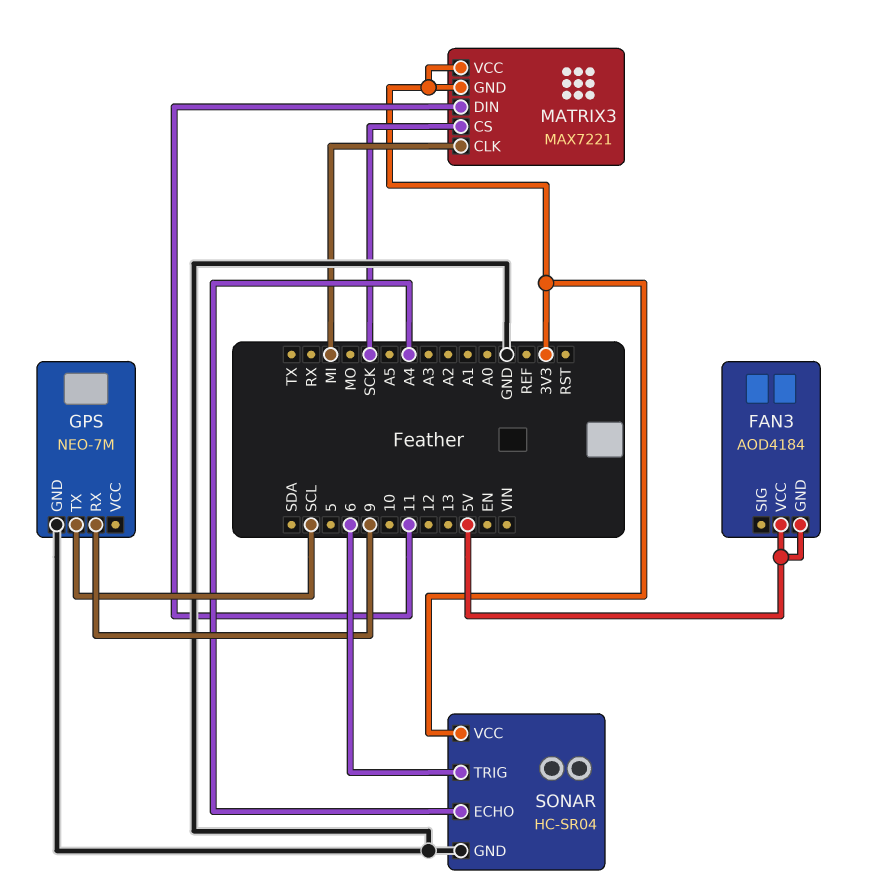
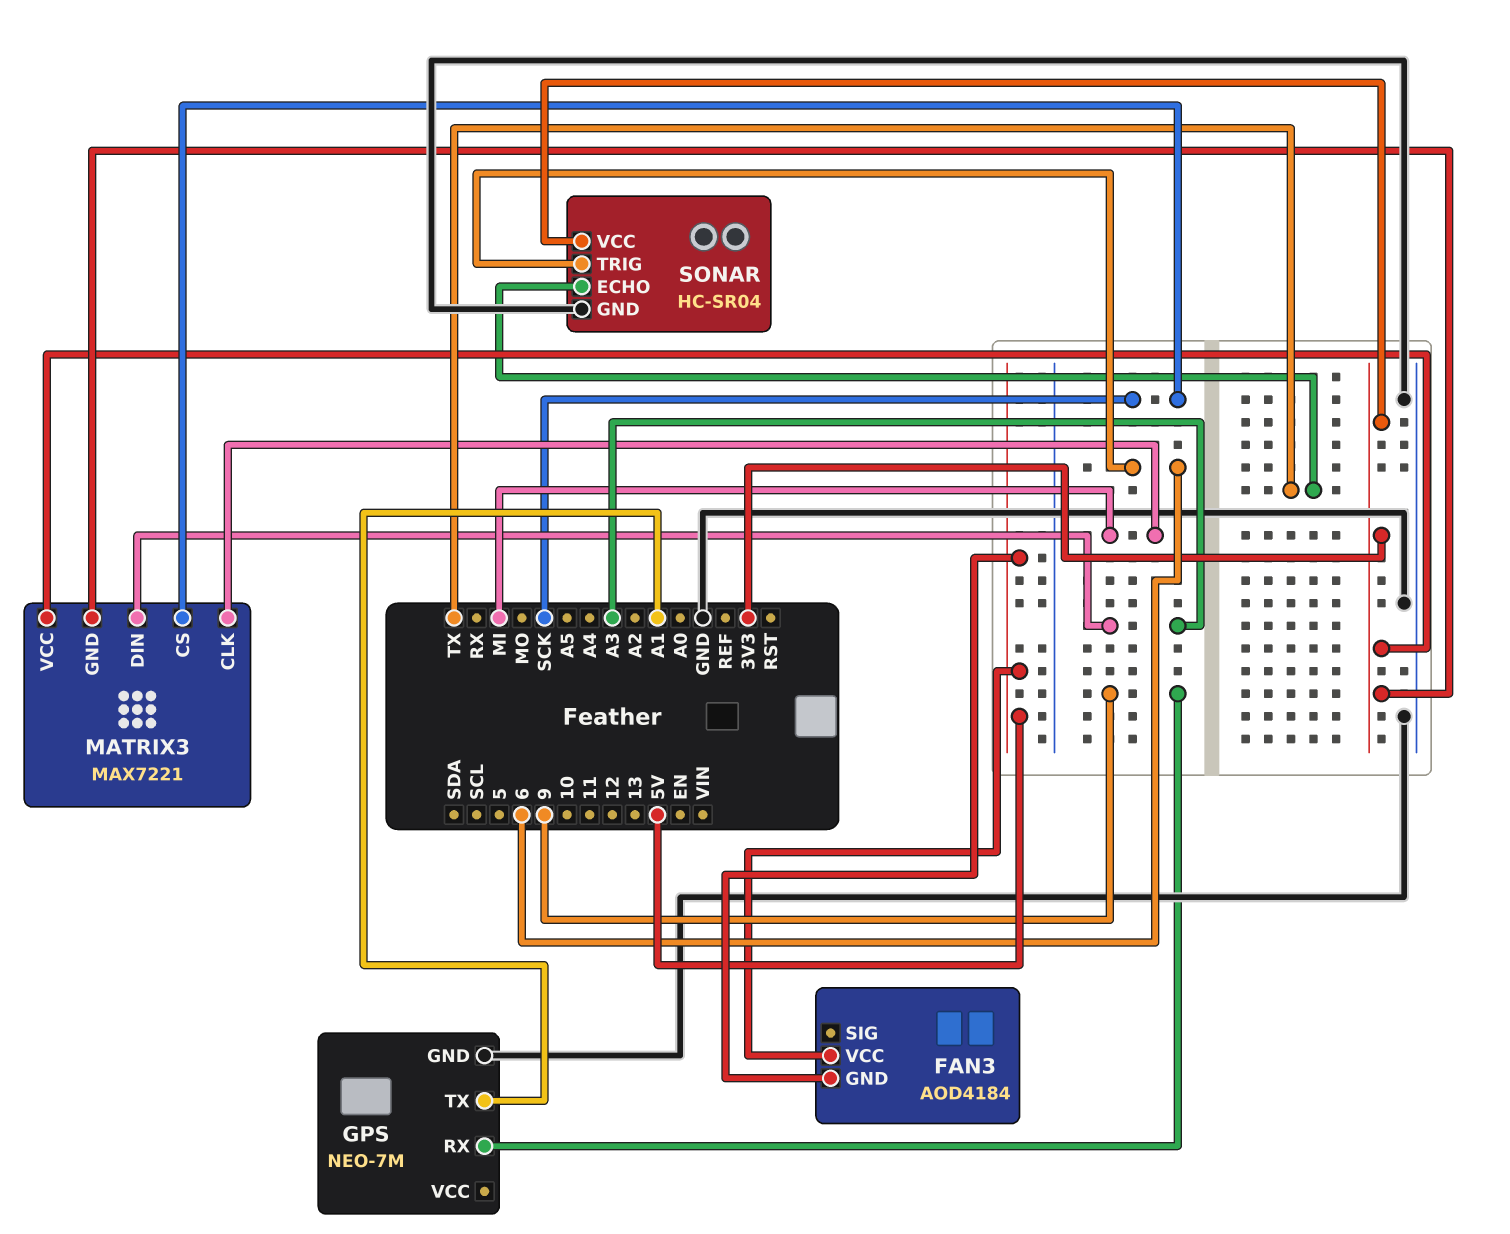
GPS pin TX: SCL -> A1
MATRIX3 pin DIN: 11 -> A3
SONAR pin ECHO: A4 -> TX

